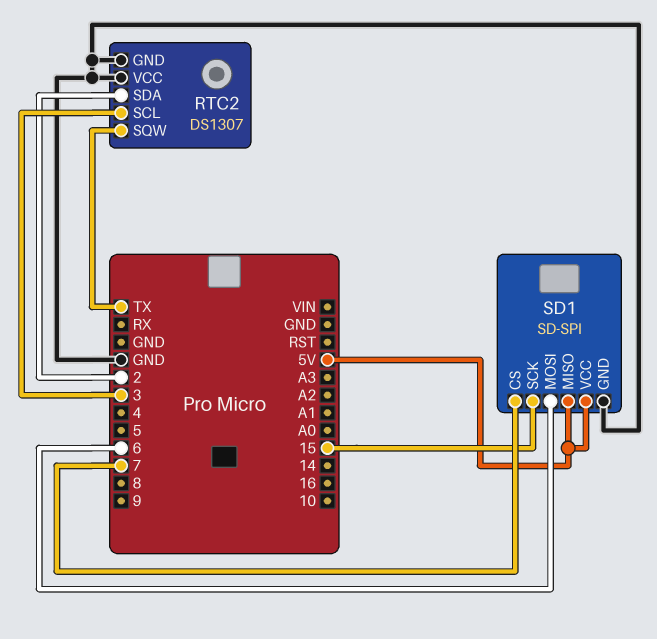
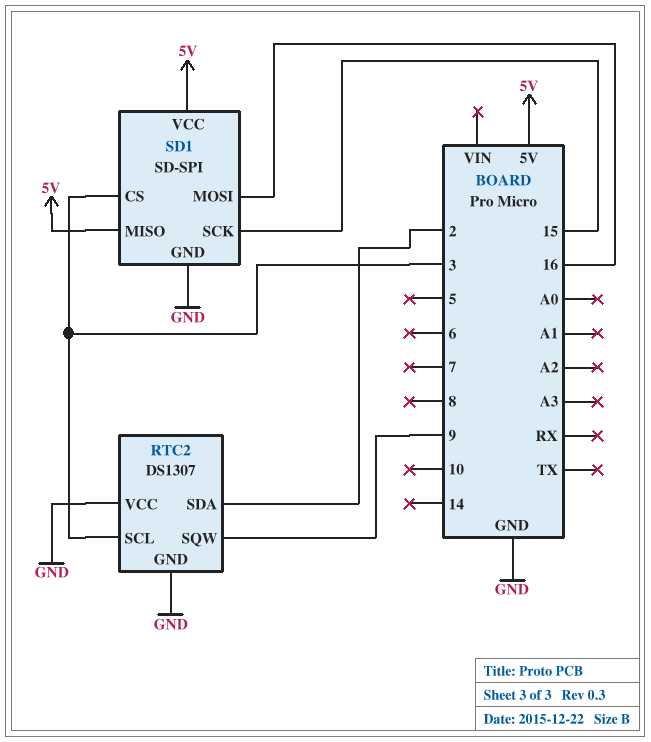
RTC2 pin SQW: TX -> 9
SD1 pin CS: 7 -> 3
SD1 pin MOSI: 6 -> 16

